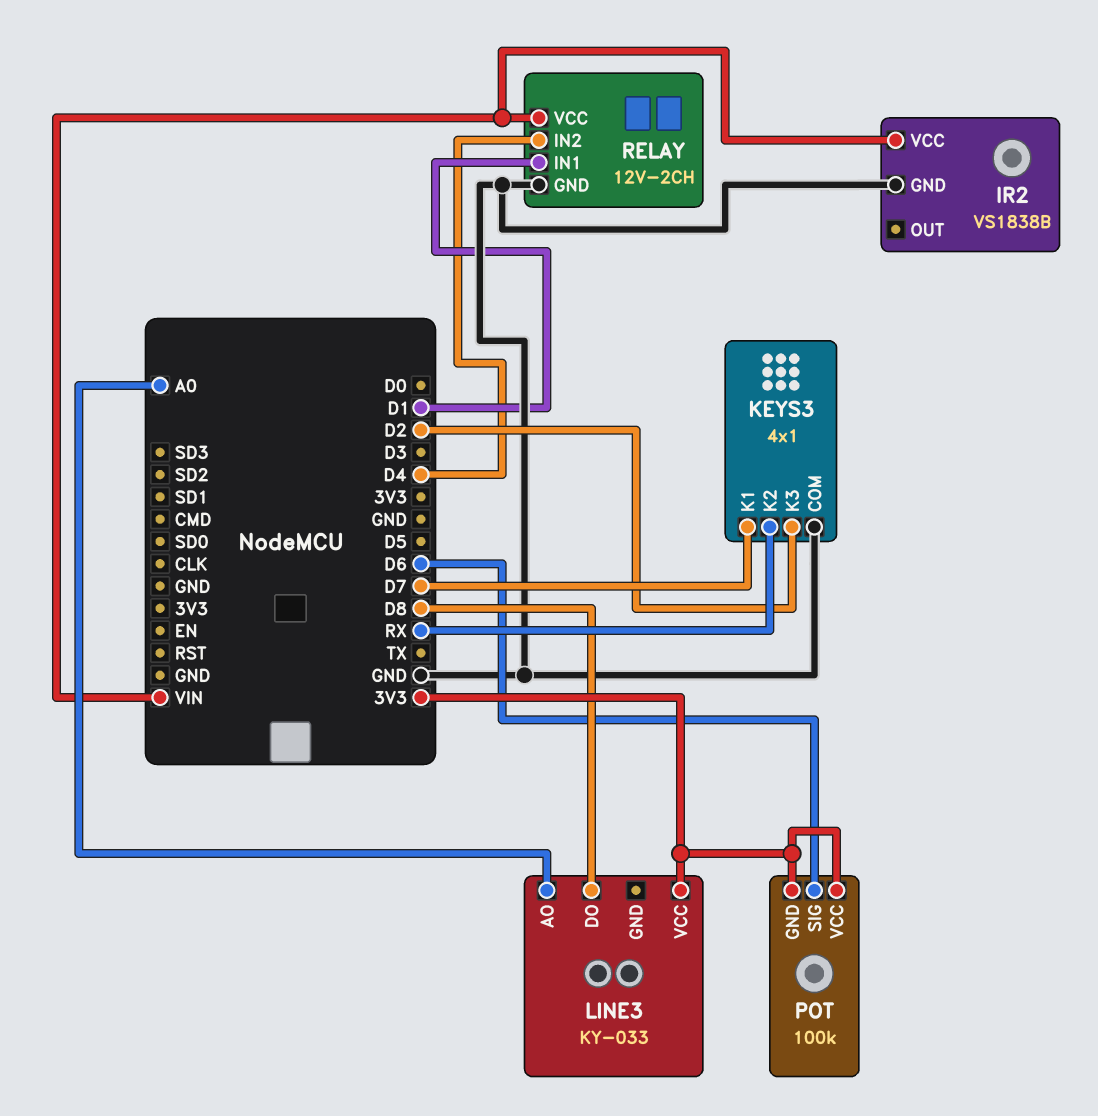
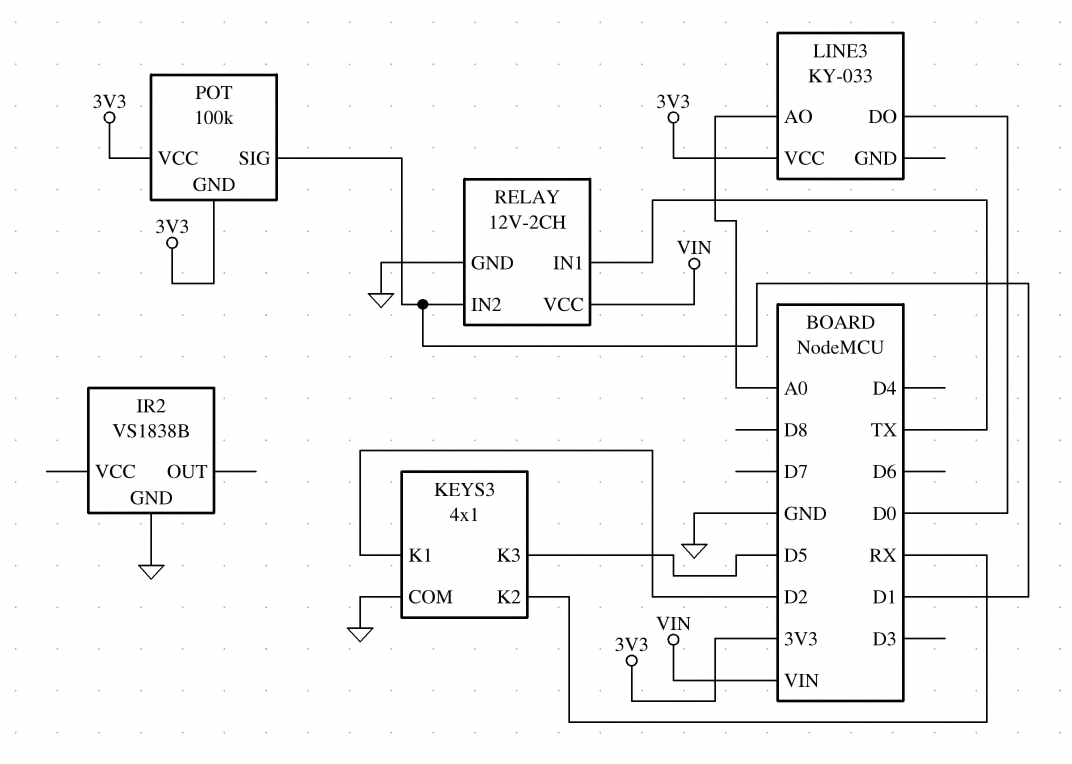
IR2 pin VCC: VIN -> none
KEYS3 pin K1: D7 -> D2
KEYS3 pin K3: D2 -> D5
LINE3 pin DO: D8 -> D0
POT pin SIG: D6 -> D1
RELAY pin IN1: D1 -> TX
RELAY pin IN2: D4 -> D1

